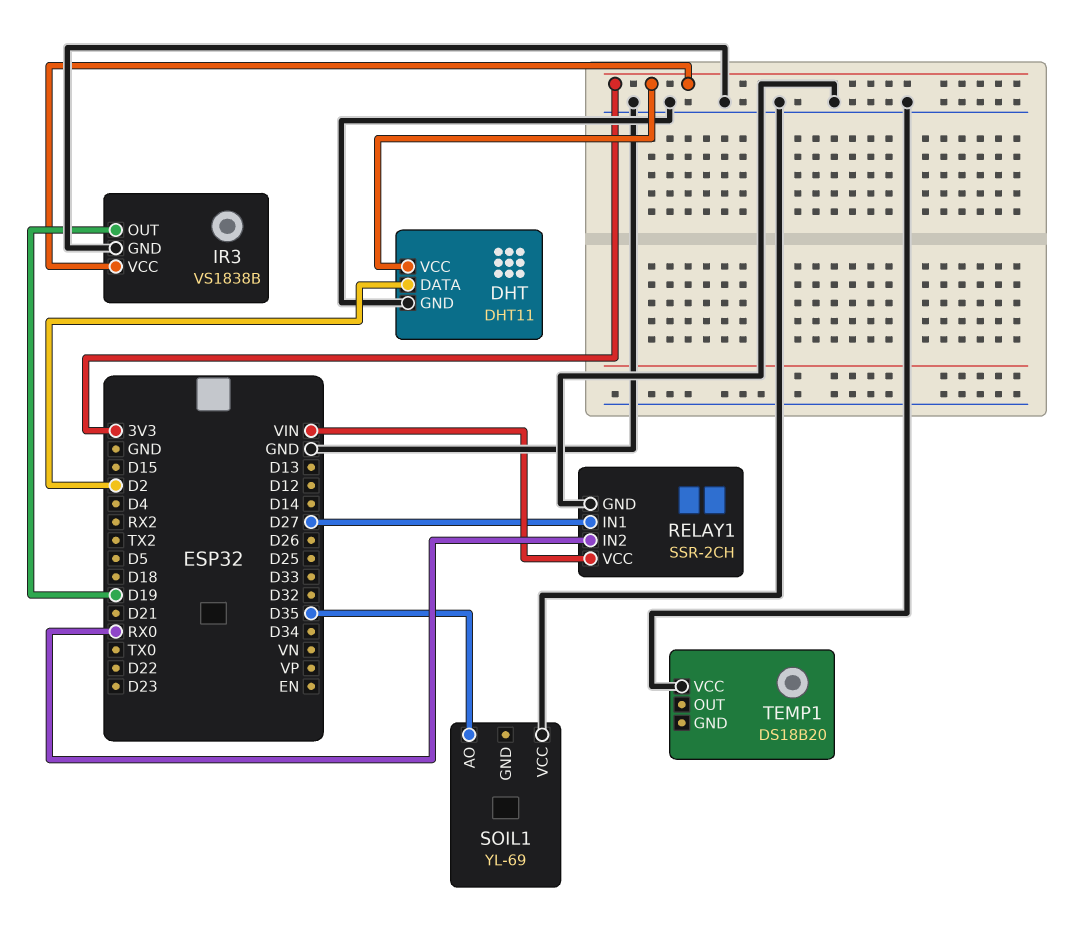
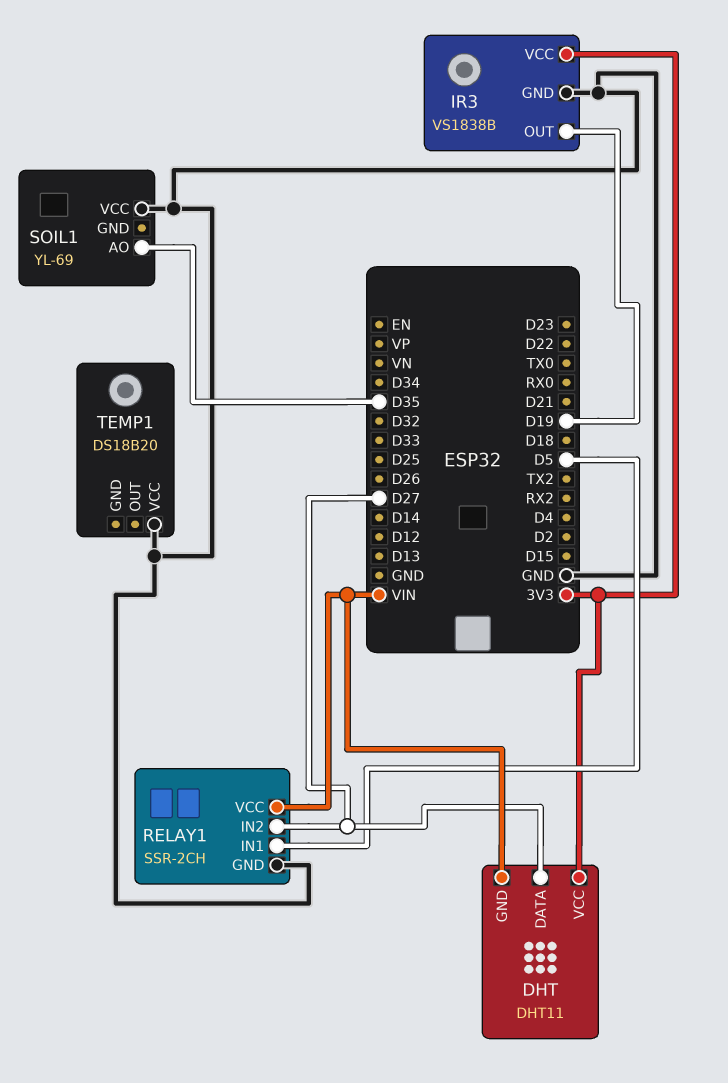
DHT pin DATA: D2 -> D27
DHT pin GND: GND -> VIN
RELAY1 pin IN1: D27 -> D5
RELAY1 pin IN2: RX0 -> D27

